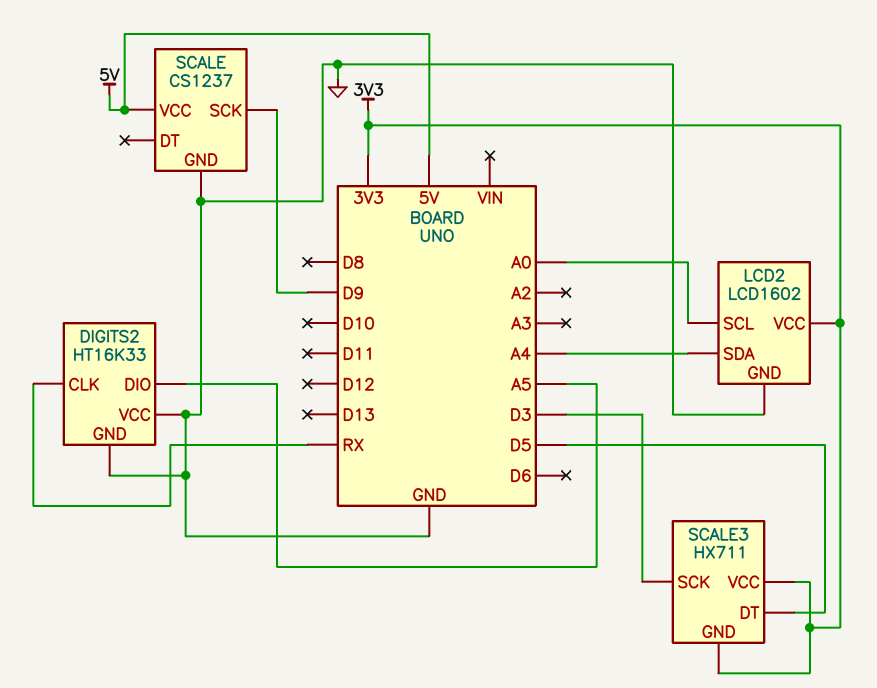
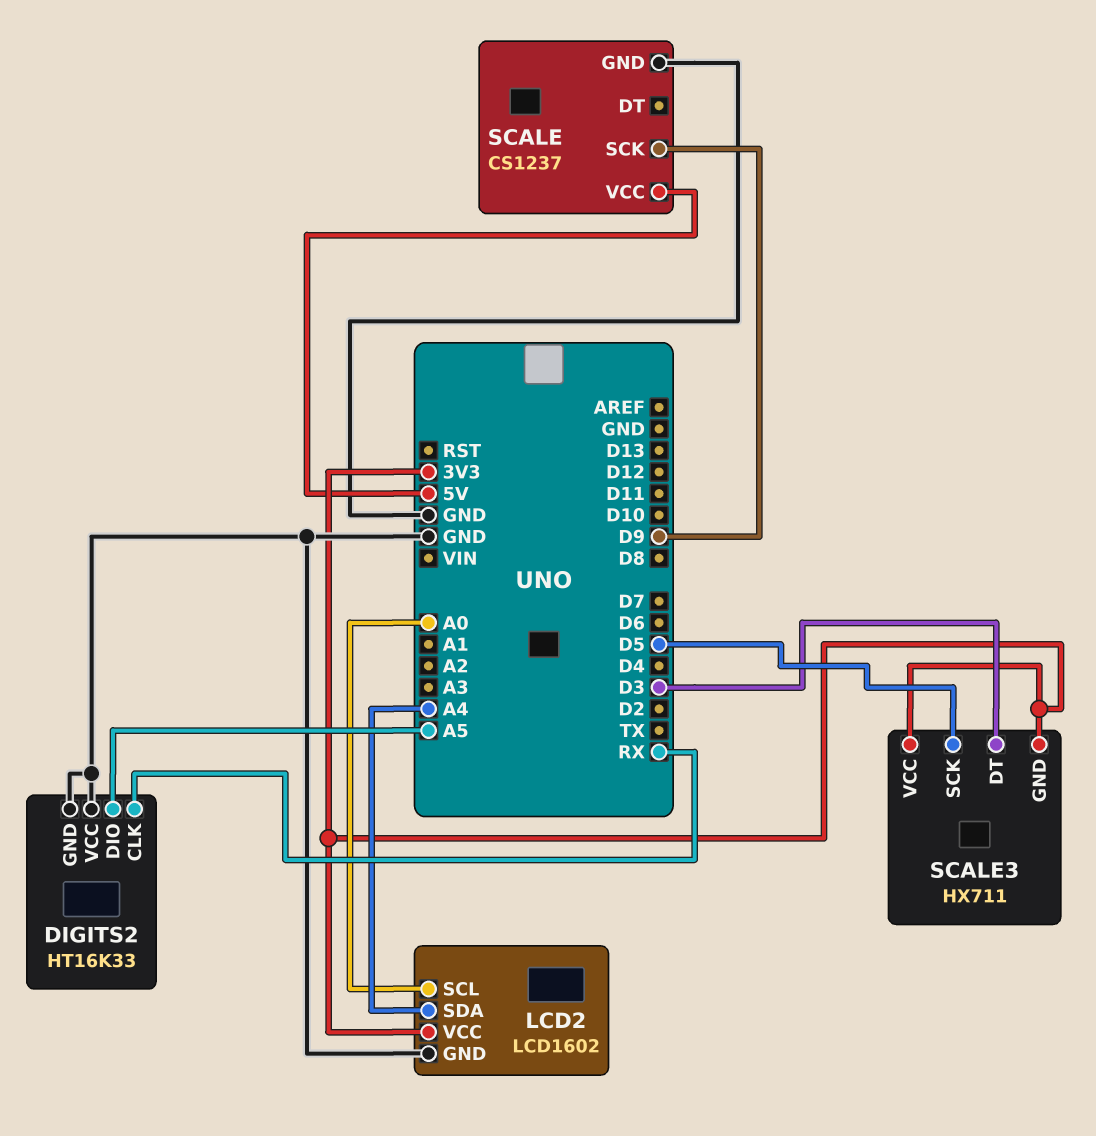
SCALE3 pin DT: D5 -> D3
SCALE3 pin SCK: D3 -> D5

